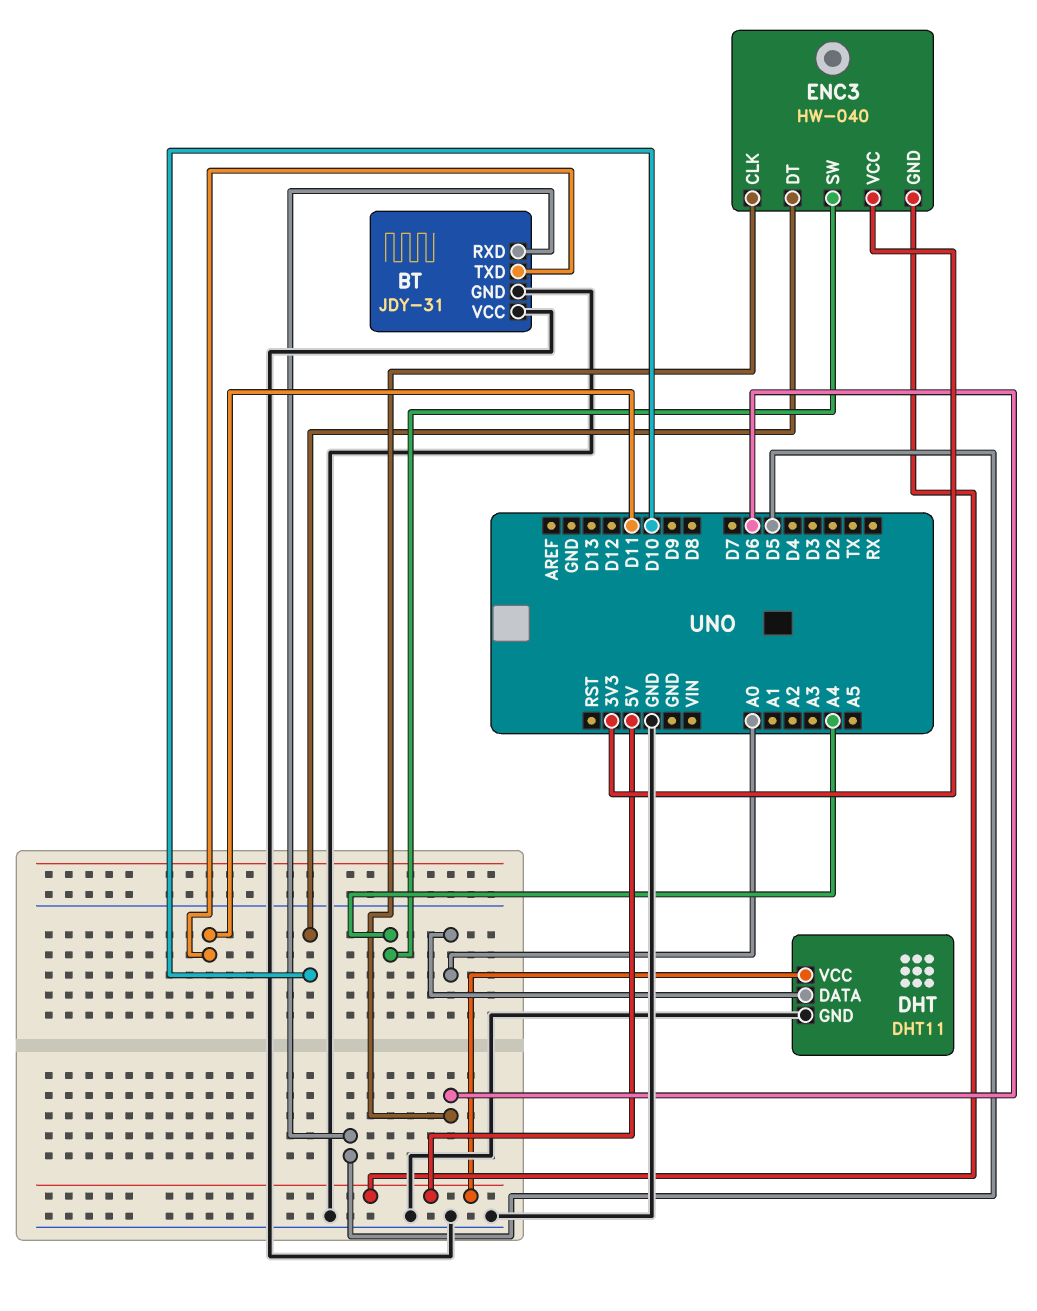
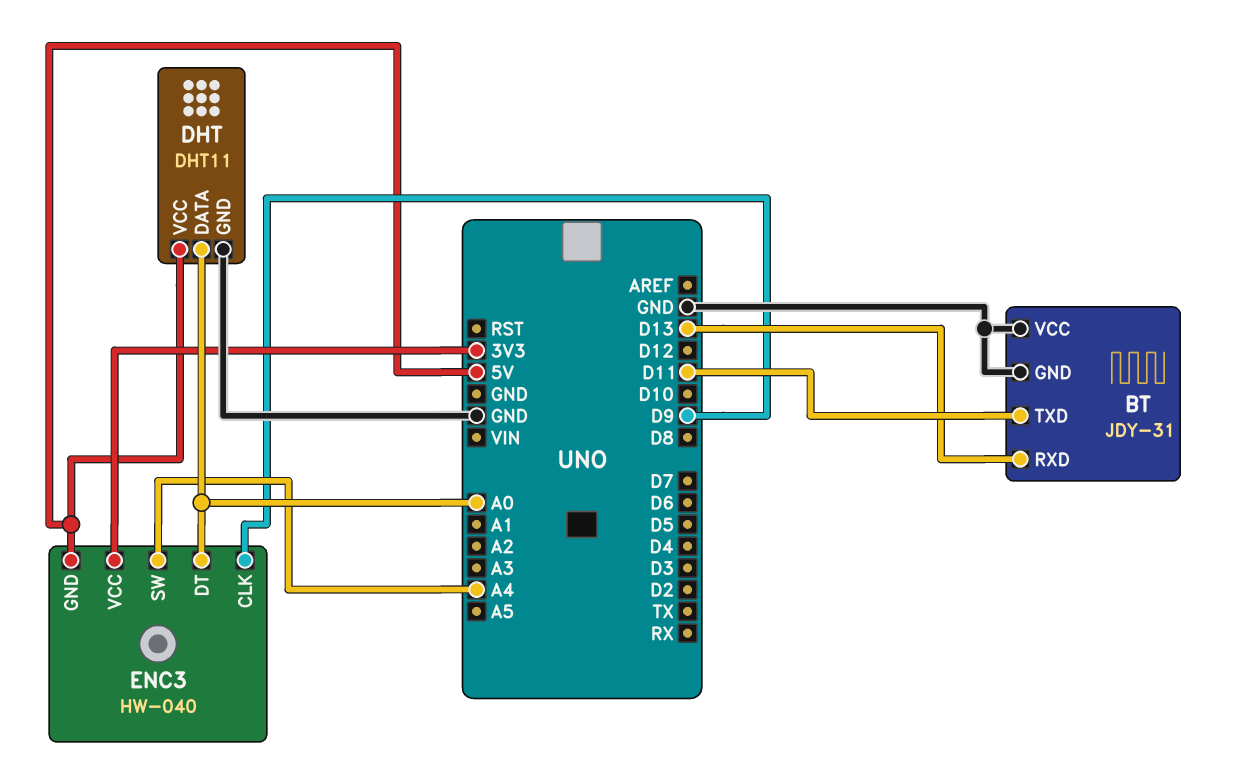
BT pin RXD: D5 -> D13
ENC3 pin CLK: D6 -> D9
ENC3 pin DT: D10 -> A0

